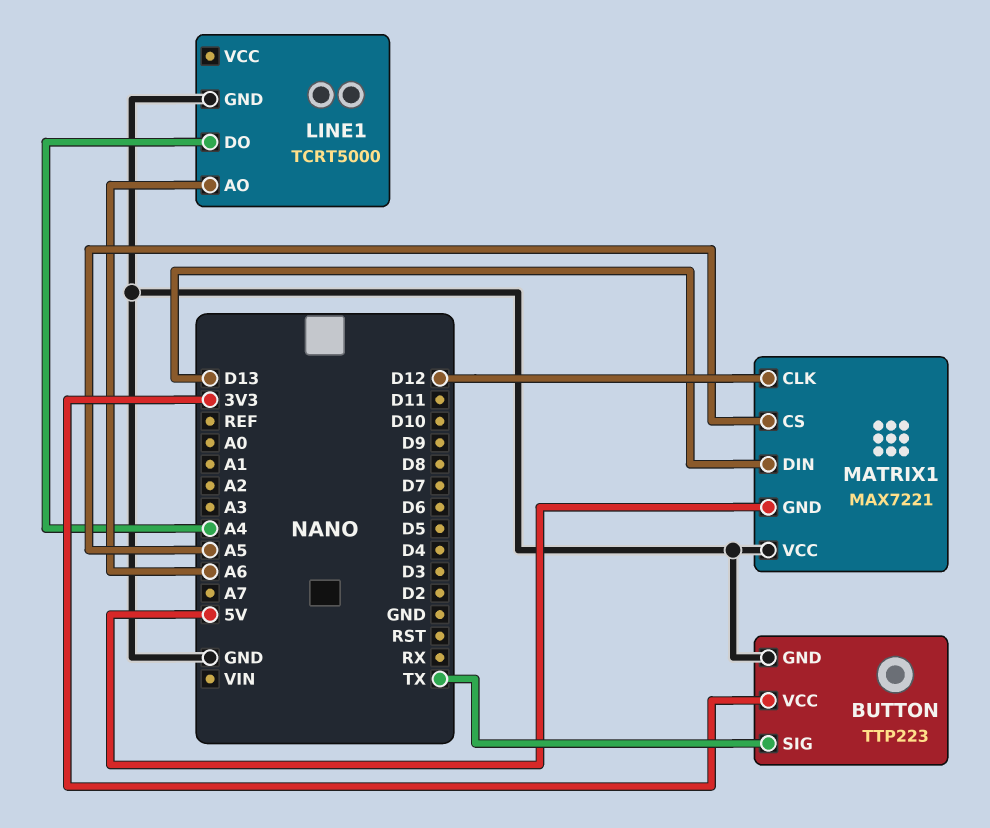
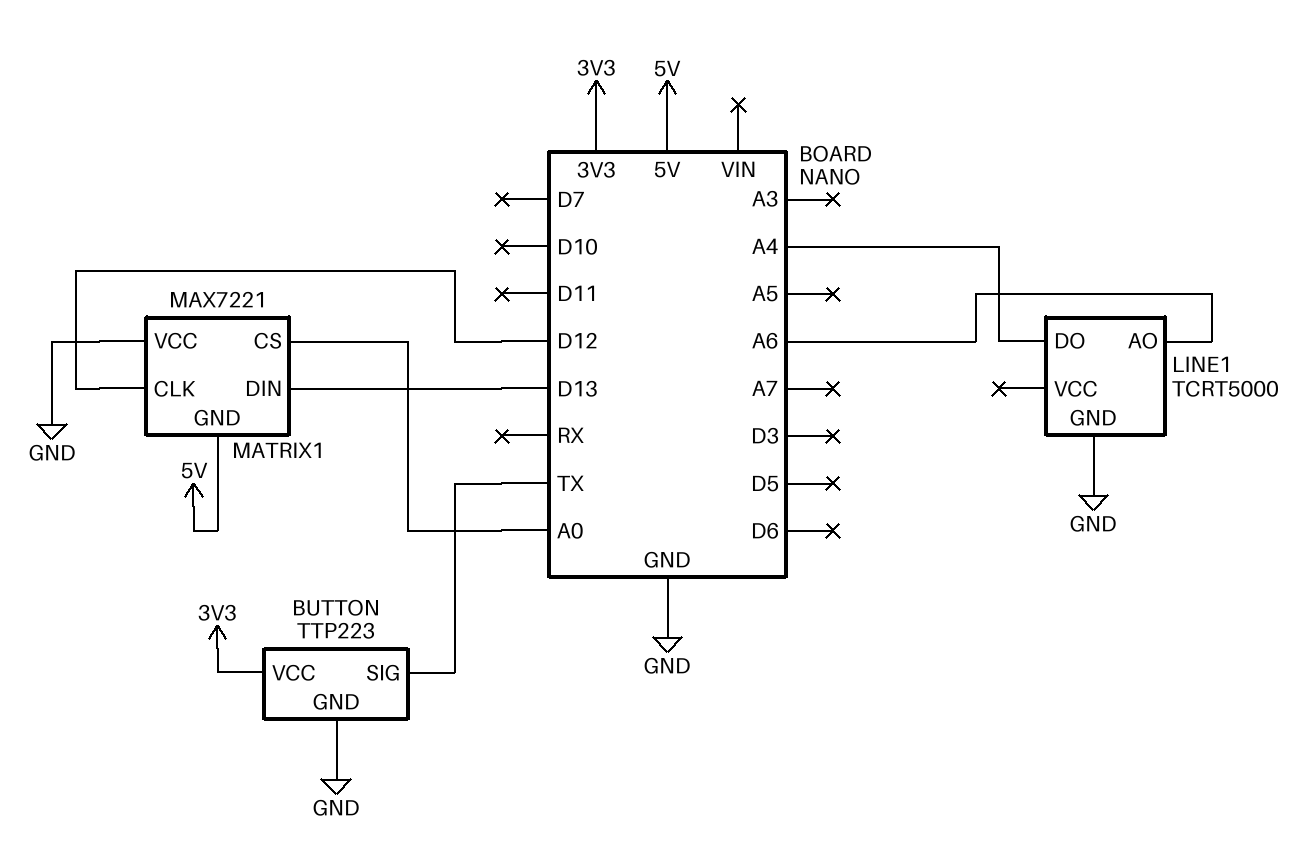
MATRIX1 pin CS: A5 -> A0

